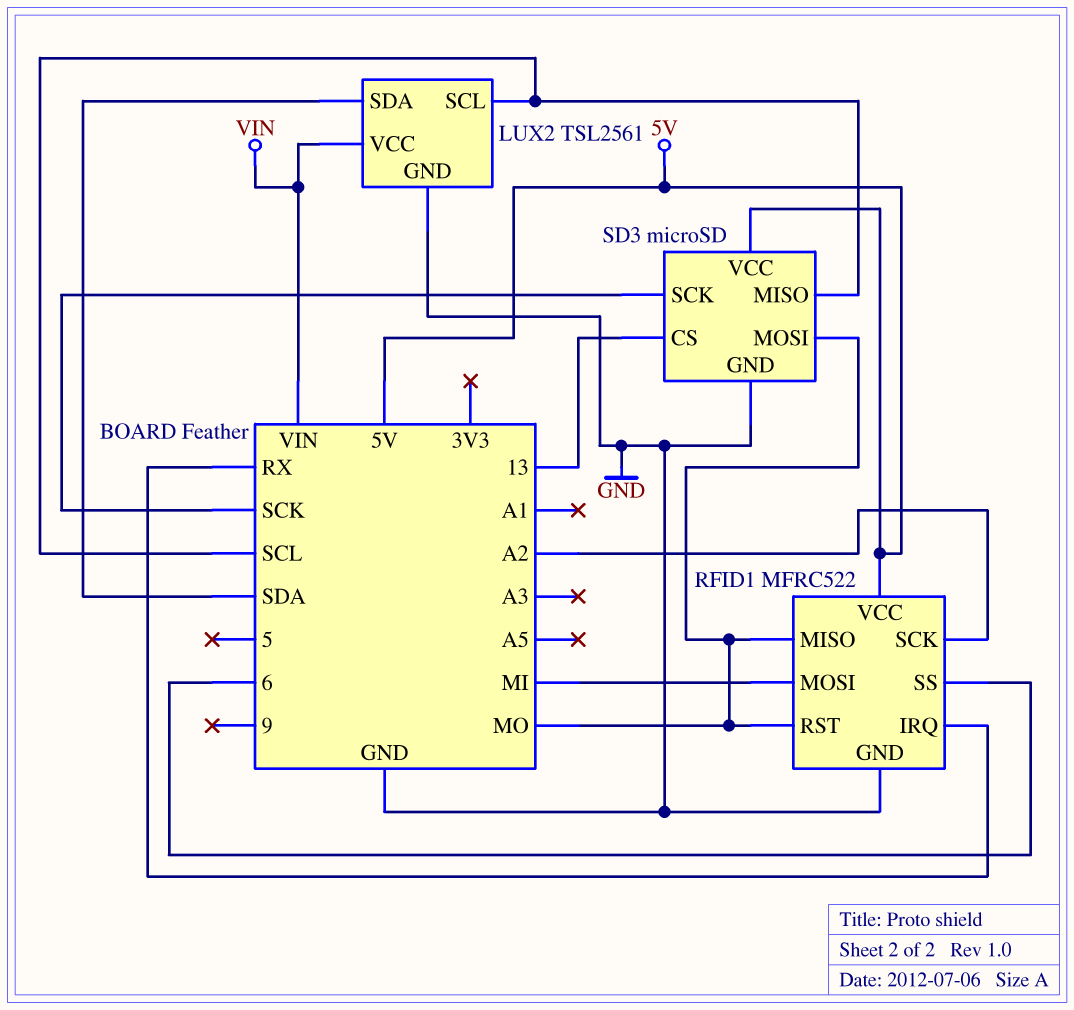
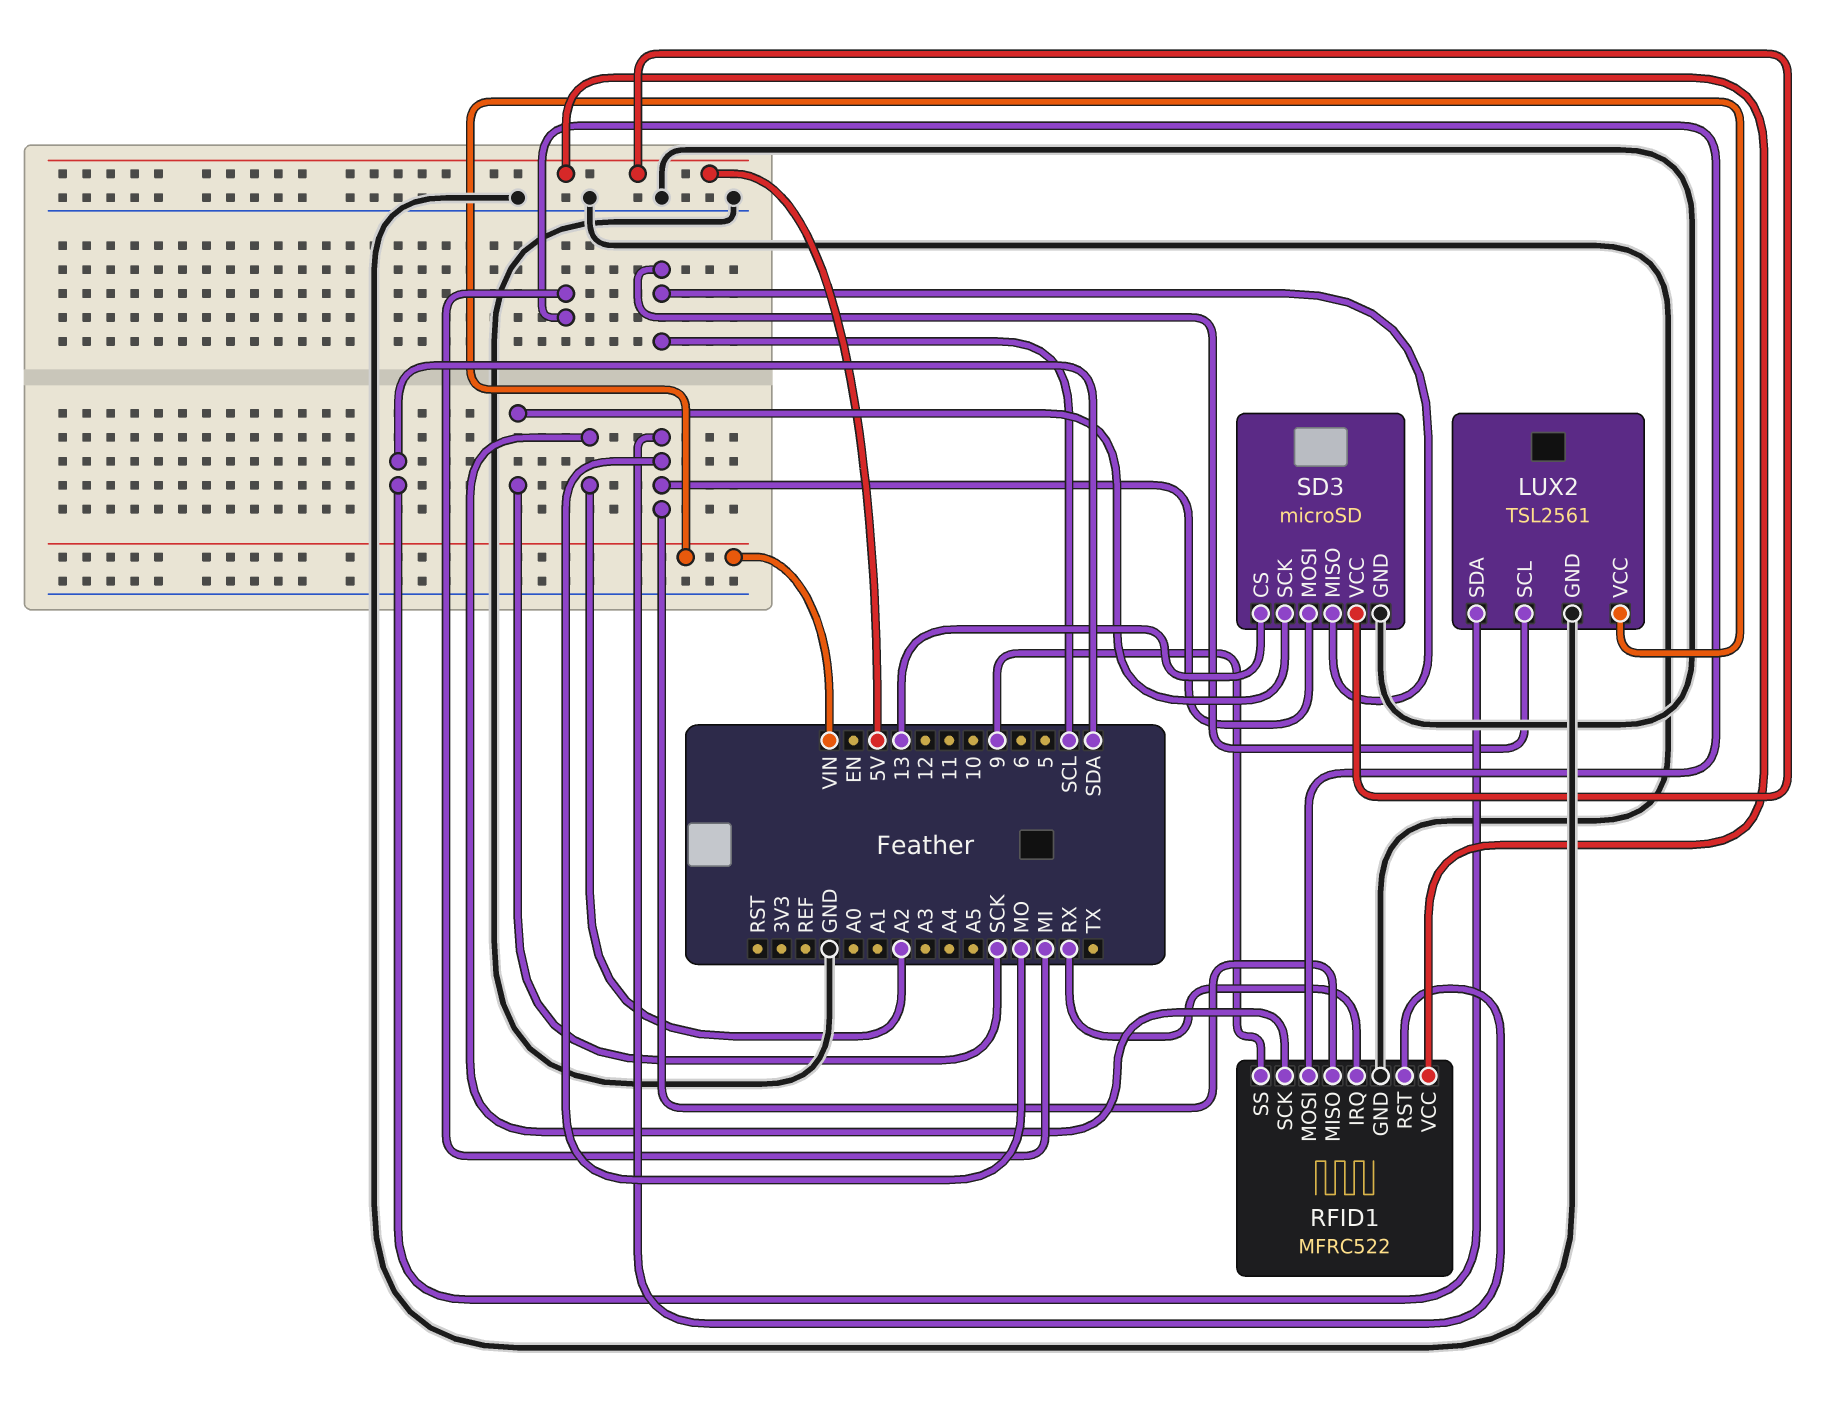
RFID1 pin SS: 6 -> 9

